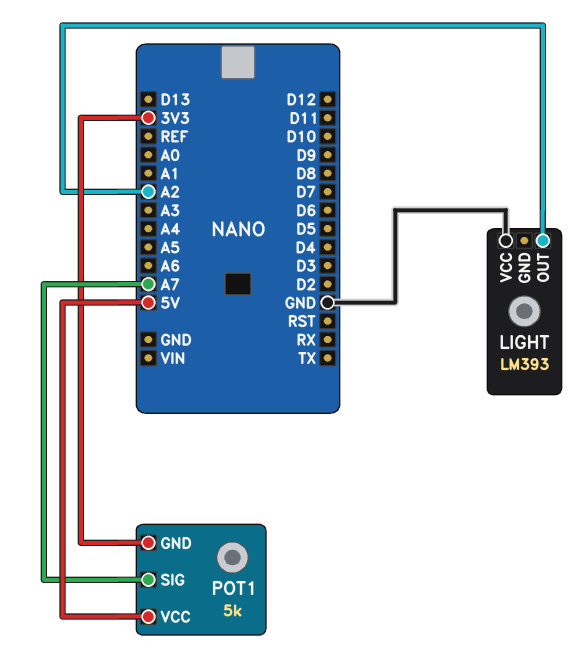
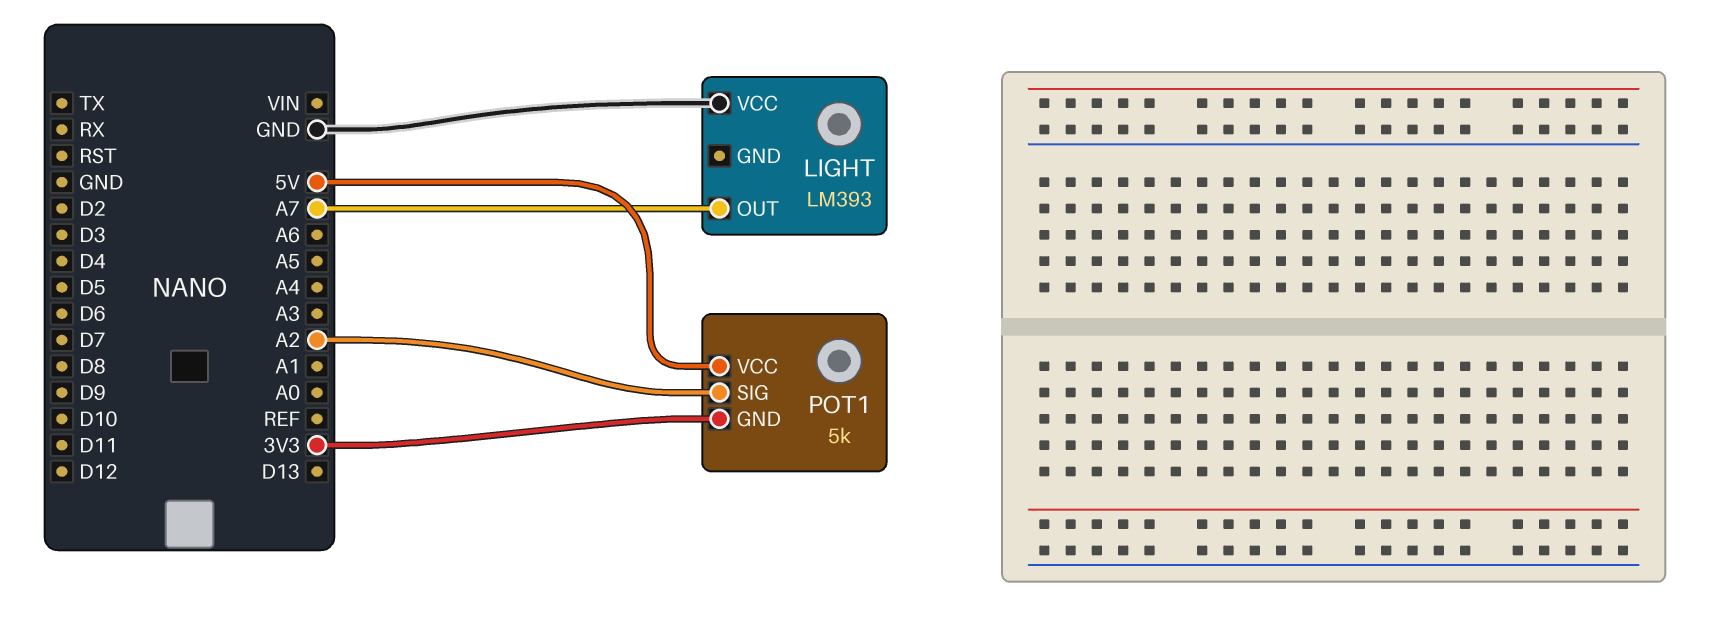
LIGHT pin OUT: A2 -> A7
POT1 pin SIG: A7 -> A2

